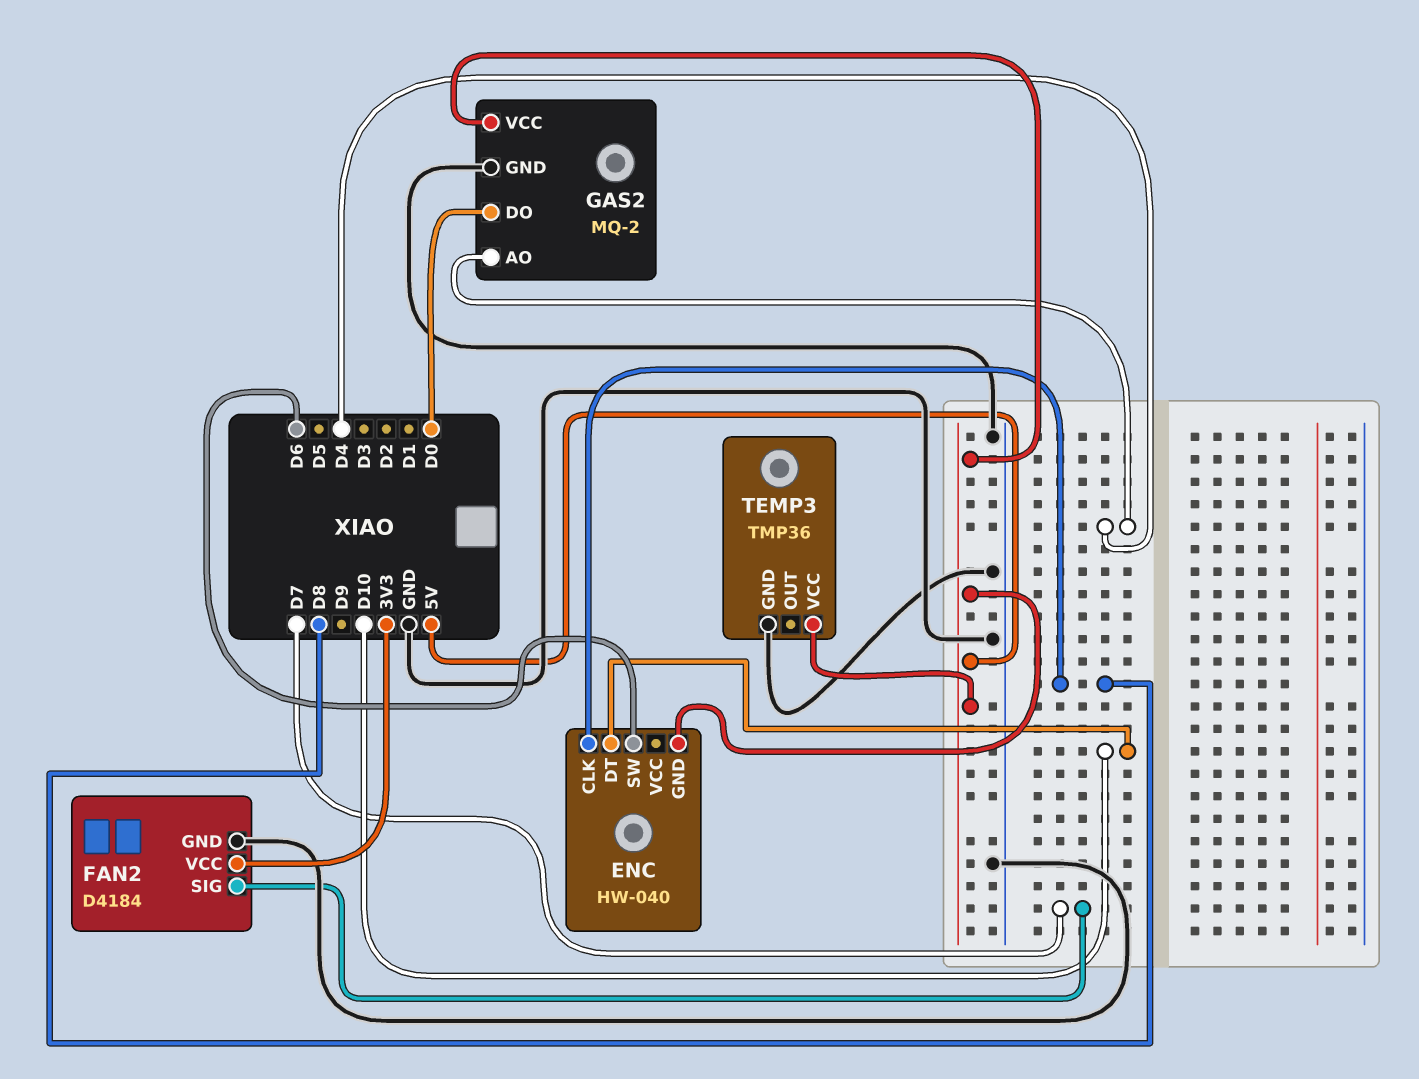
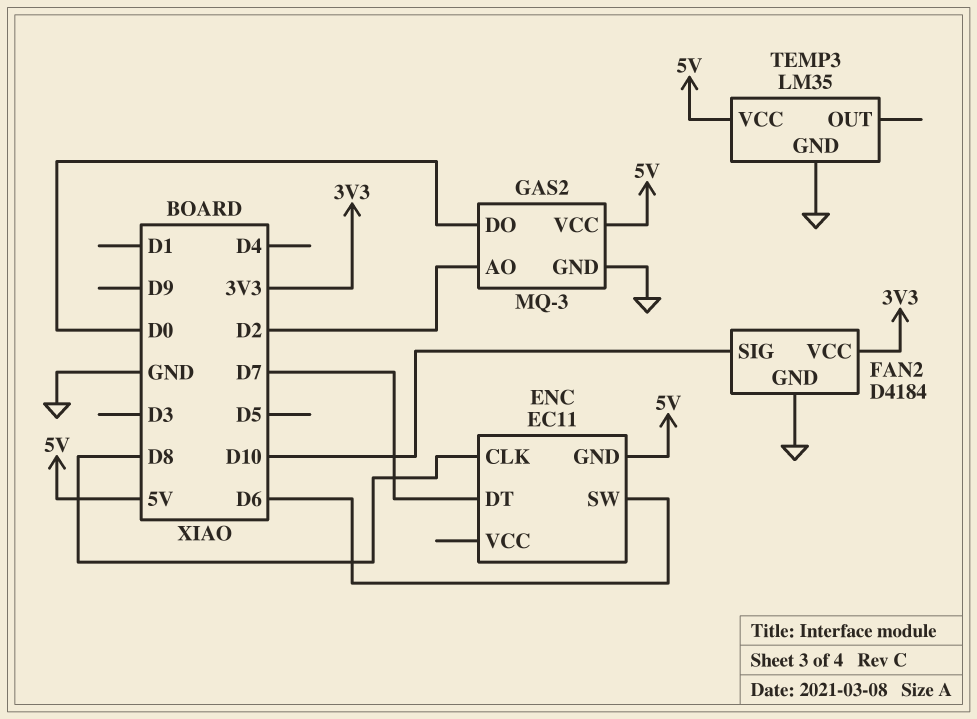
ENC: HW-040 -> EC11
ENC pin DT: D10 -> D7
FAN2 pin SIG: D7 -> D10
GAS2: MQ-2 -> MQ-3
GAS2 pin AO: D4 -> D2
TEMP3: TMP36 -> LM35

